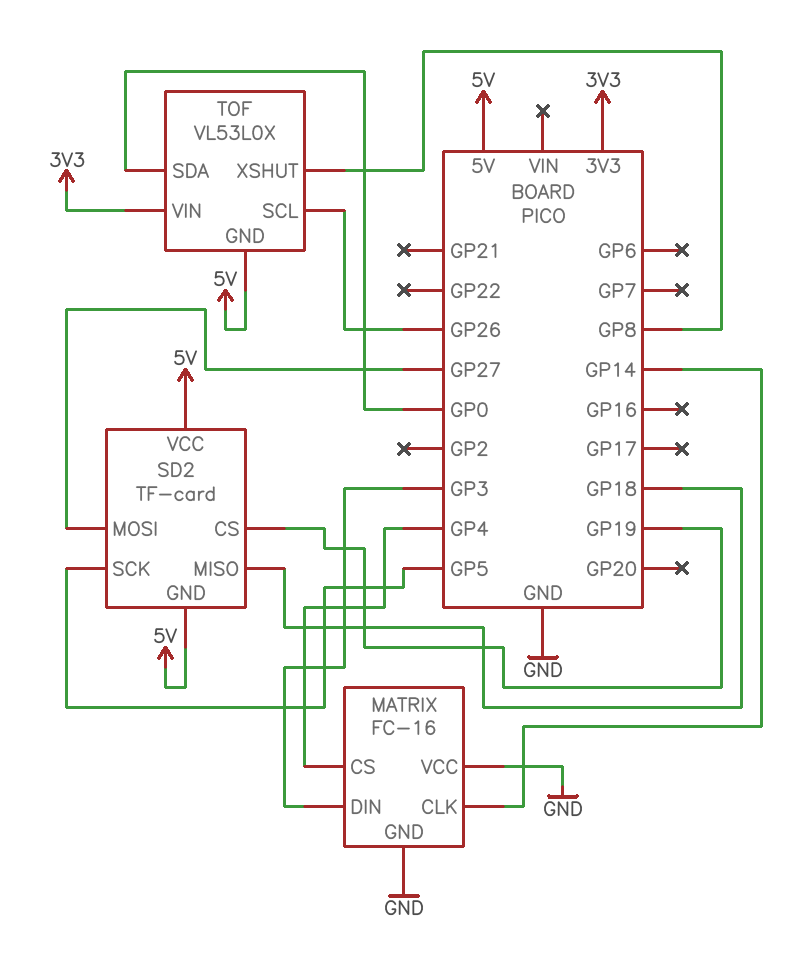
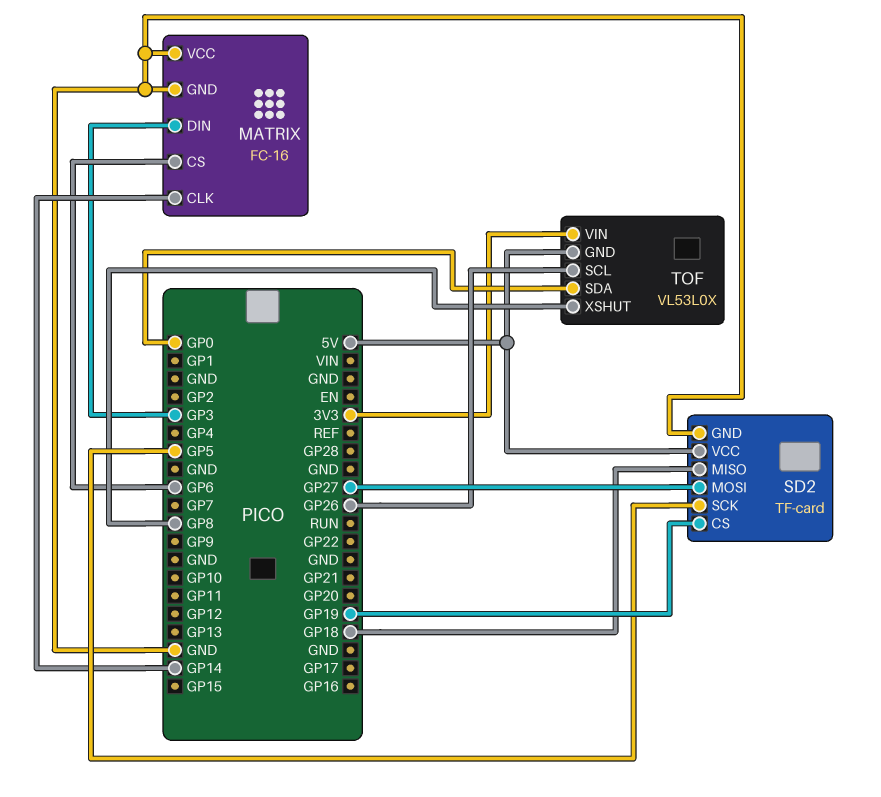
MATRIX pin CS: GP4 -> GP6
SD2 pin GND: 5V -> GND

